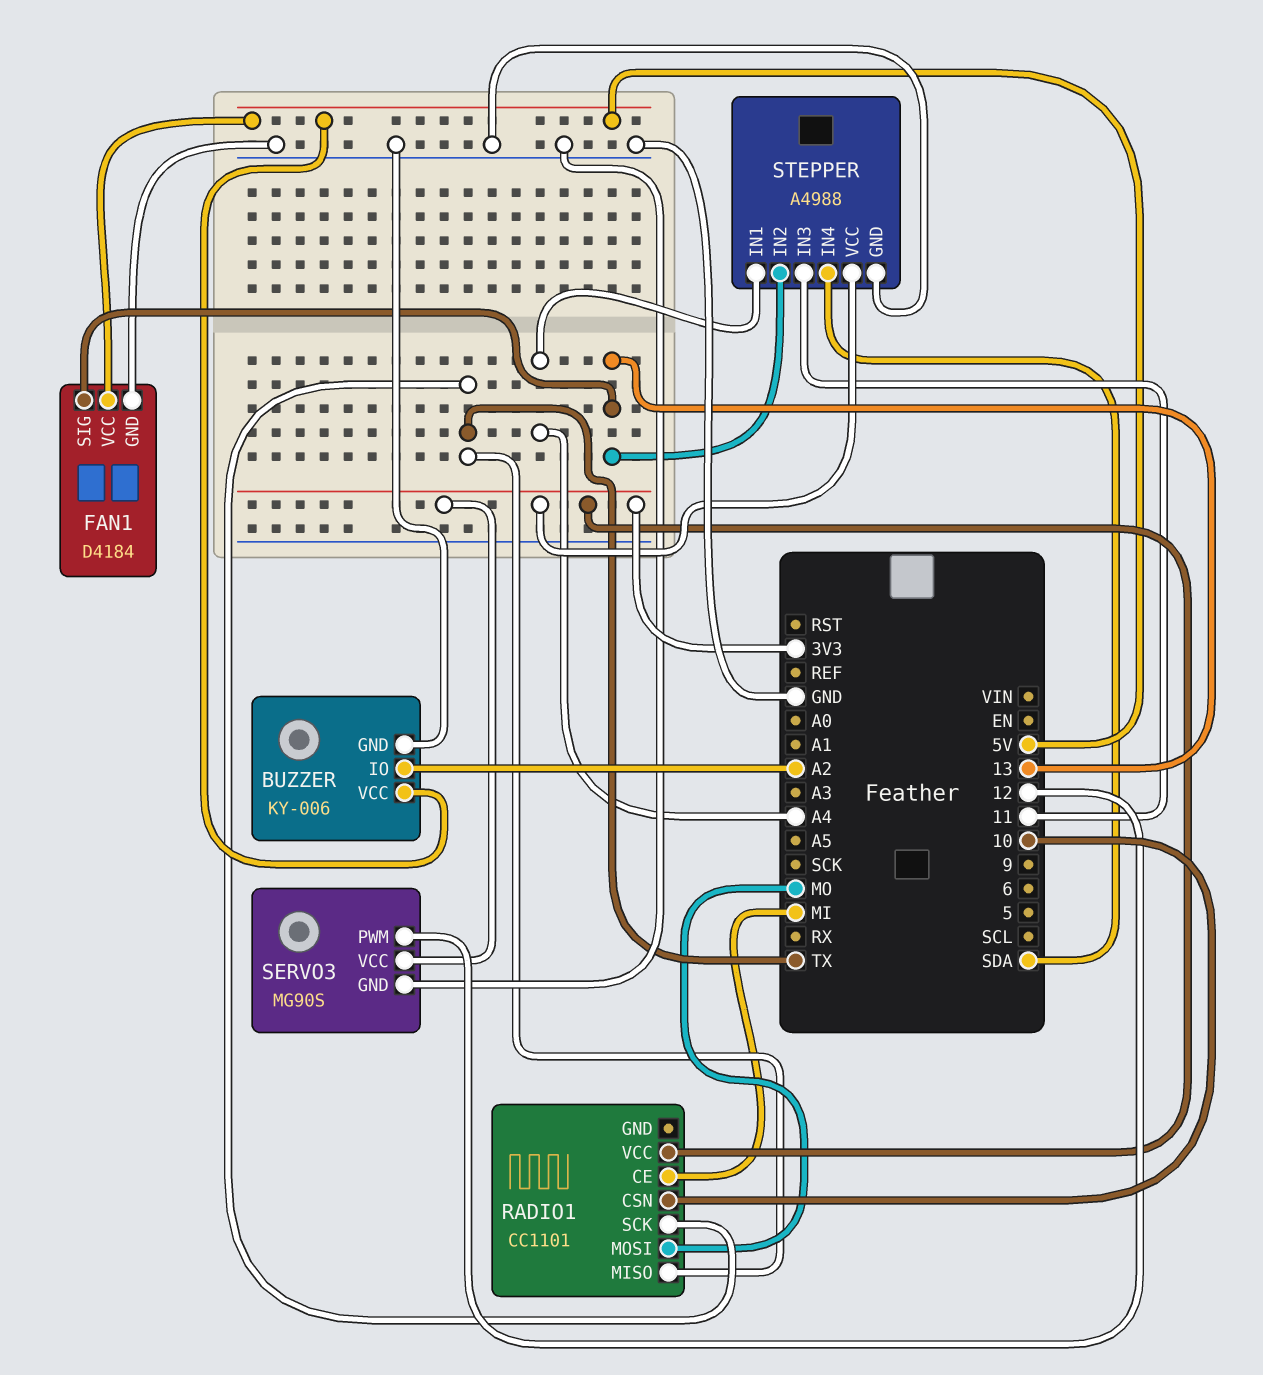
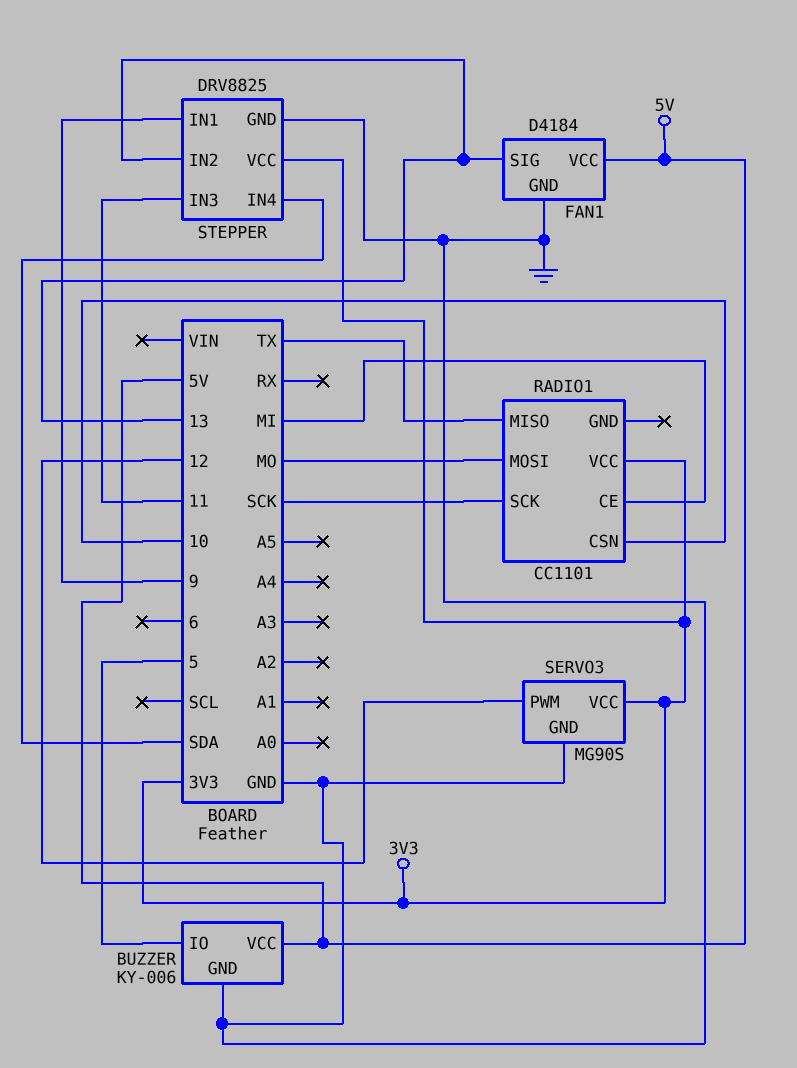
BUZZER pin IO: A2 -> 5
RADIO1 pin SCK: TX -> SCK
STEPPER: A4988 -> DRV8825
STEPPER pin IN1: A4 -> 9

